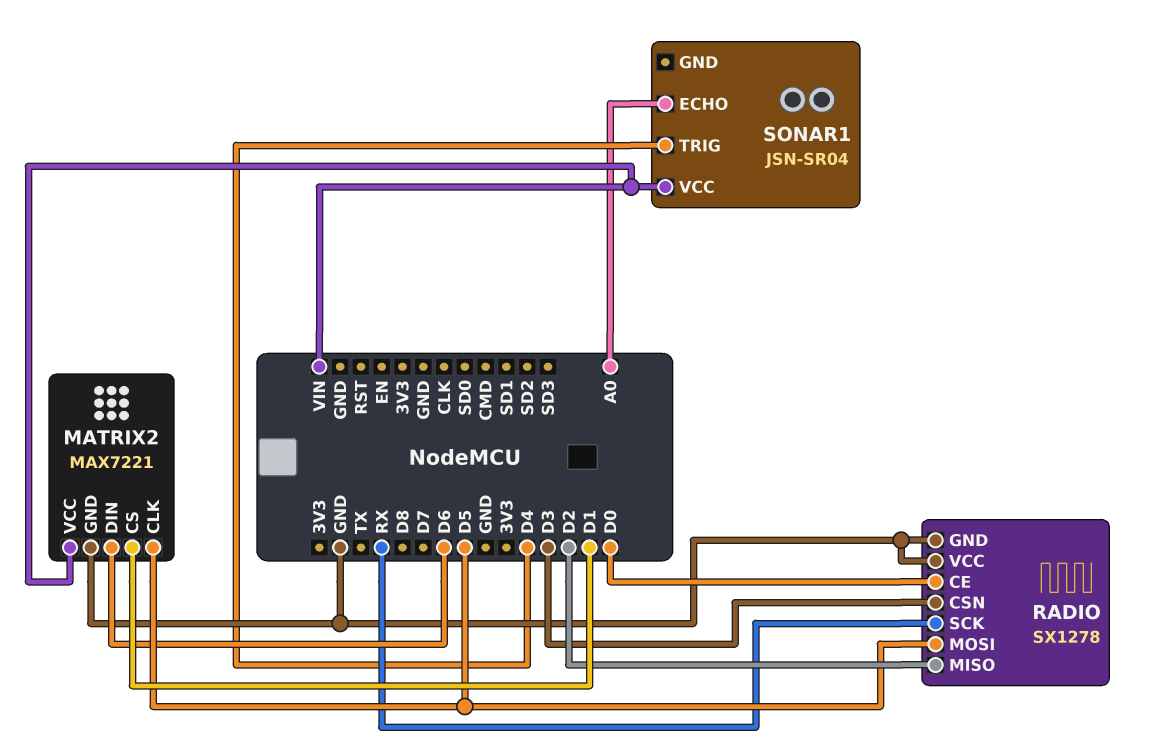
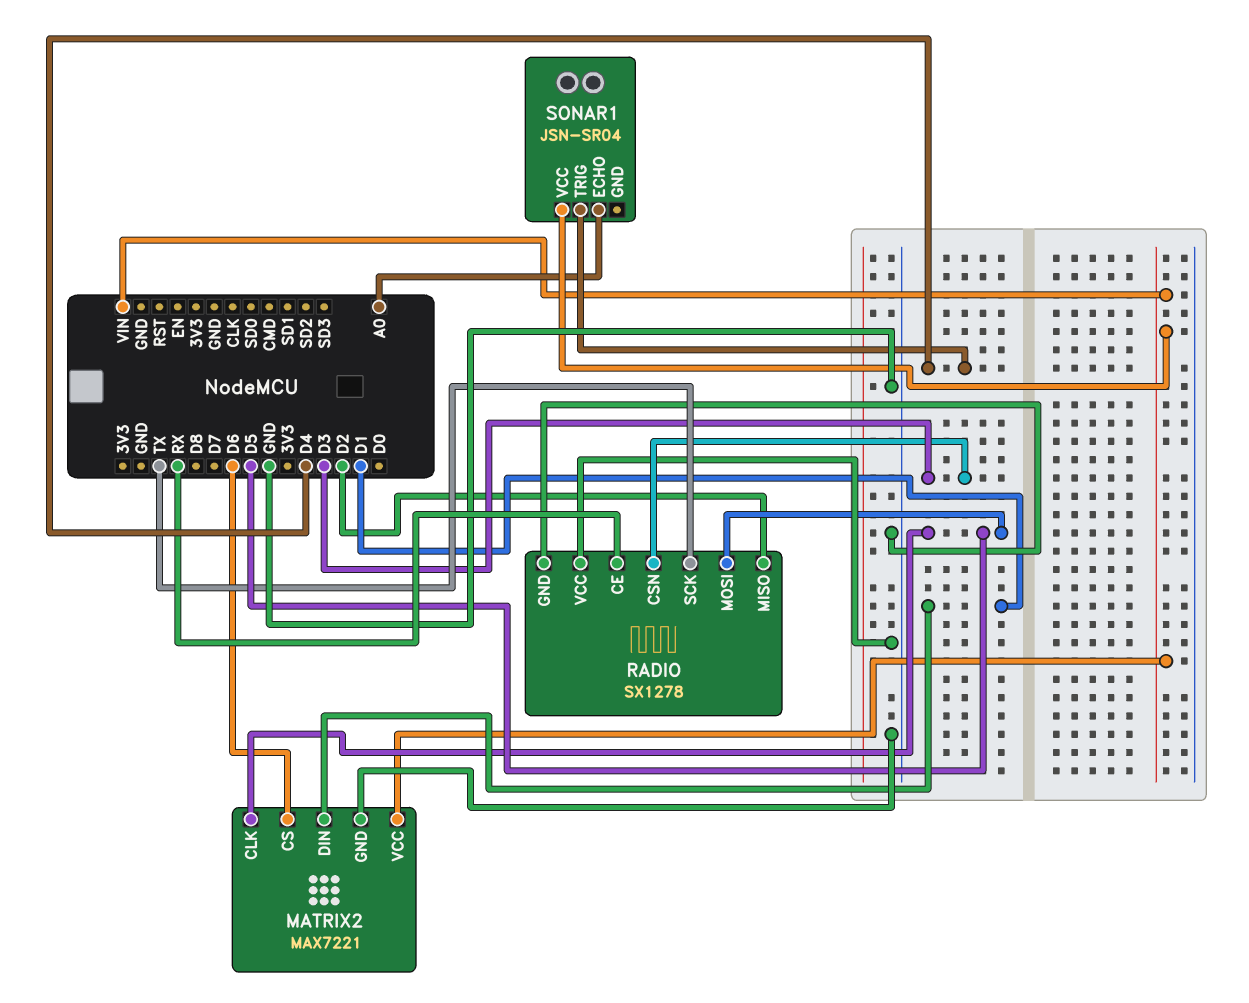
MATRIX2 pin CS: D1 -> D6
MATRIX2 pin DIN: D6 -> D1
RADIO pin CE: D0 -> RX
RADIO pin SCK: RX -> TX

